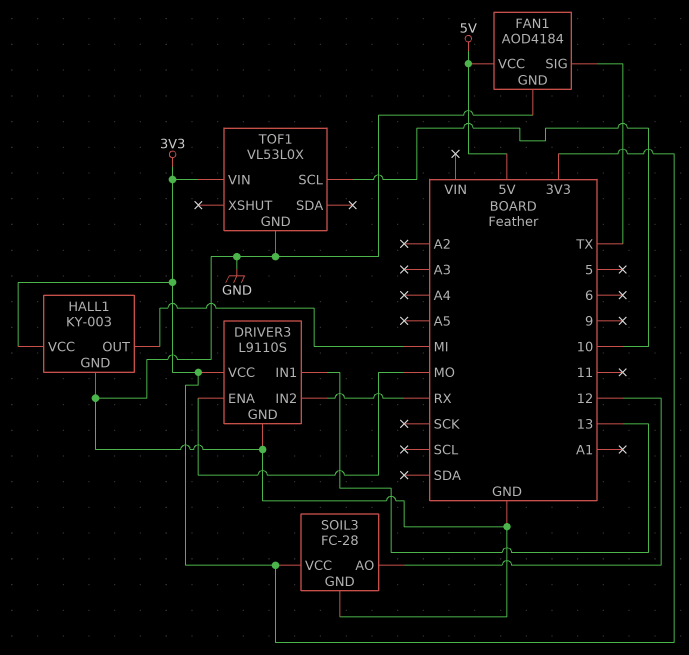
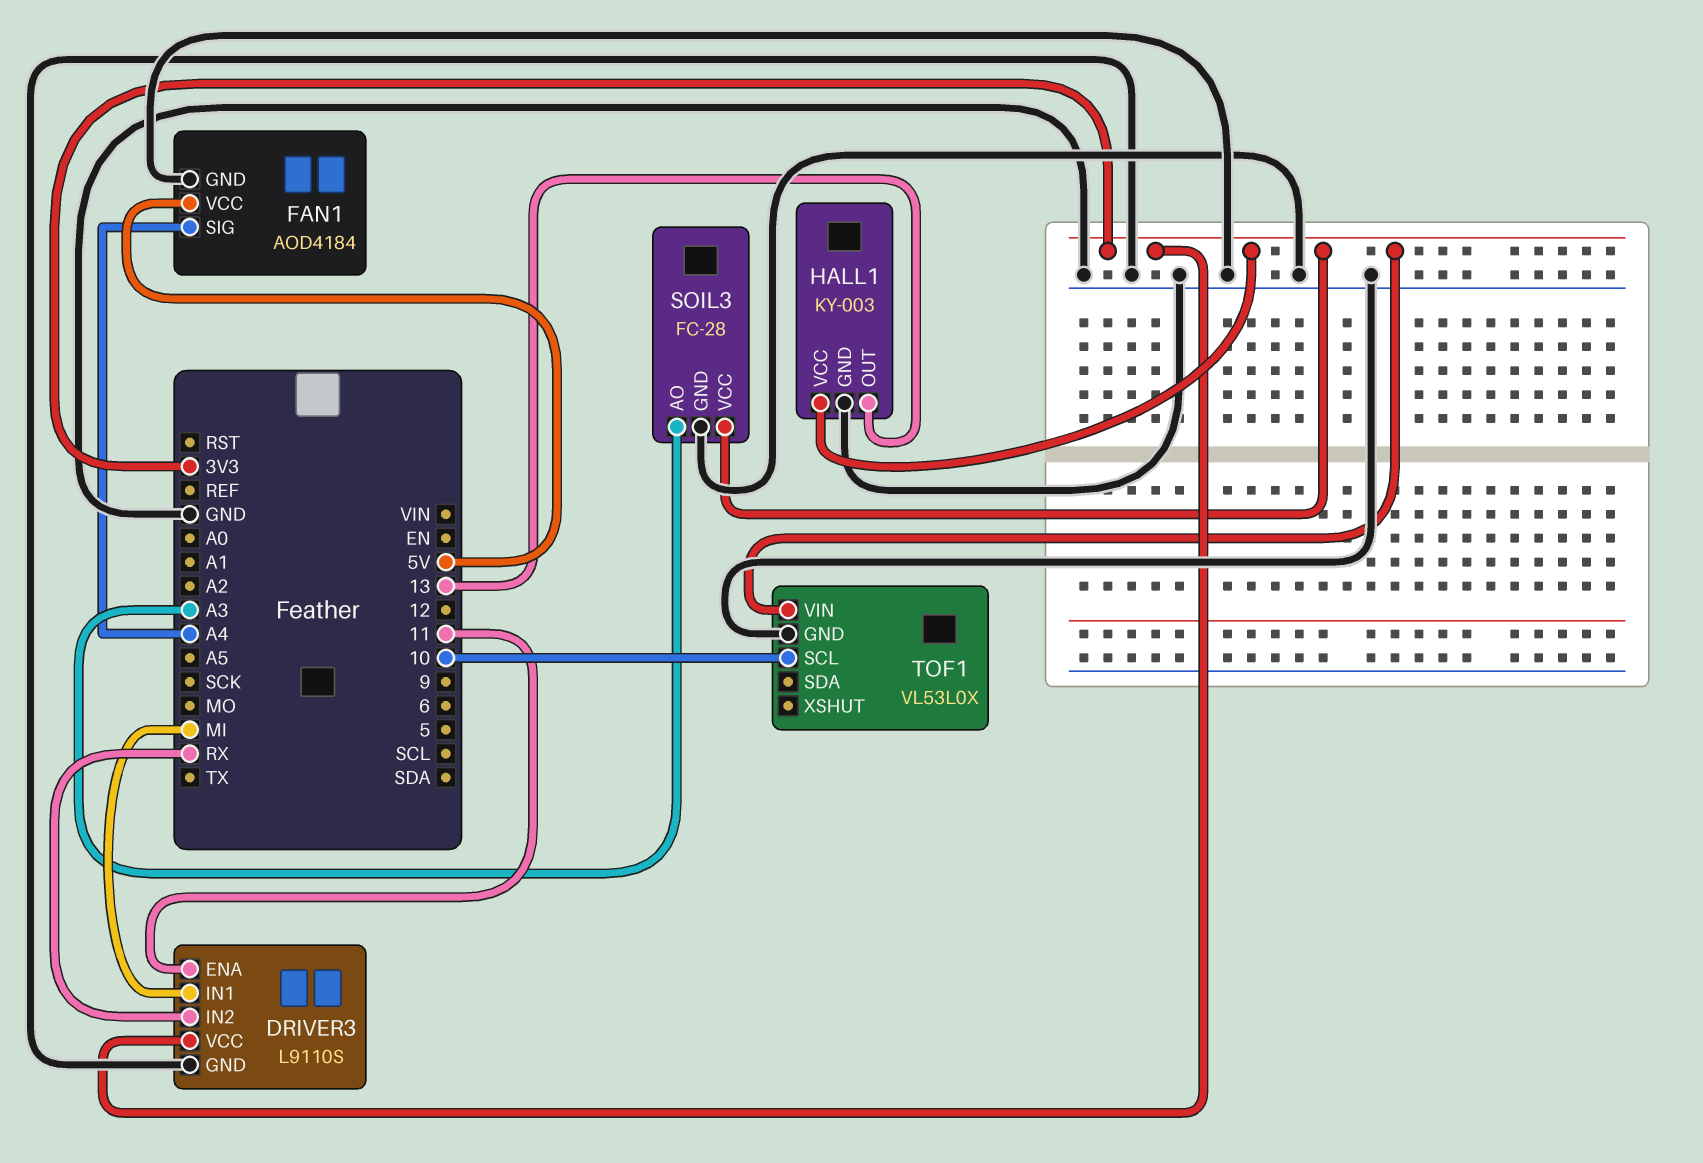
DRIVER3 pin ENA: MO -> 11
DRIVER3 pin IN1: 13 -> MI
FAN1 pin SIG: TX -> A4
HALL1 pin OUT: MI -> 13
SOIL3 pin AO: 12 -> A3

